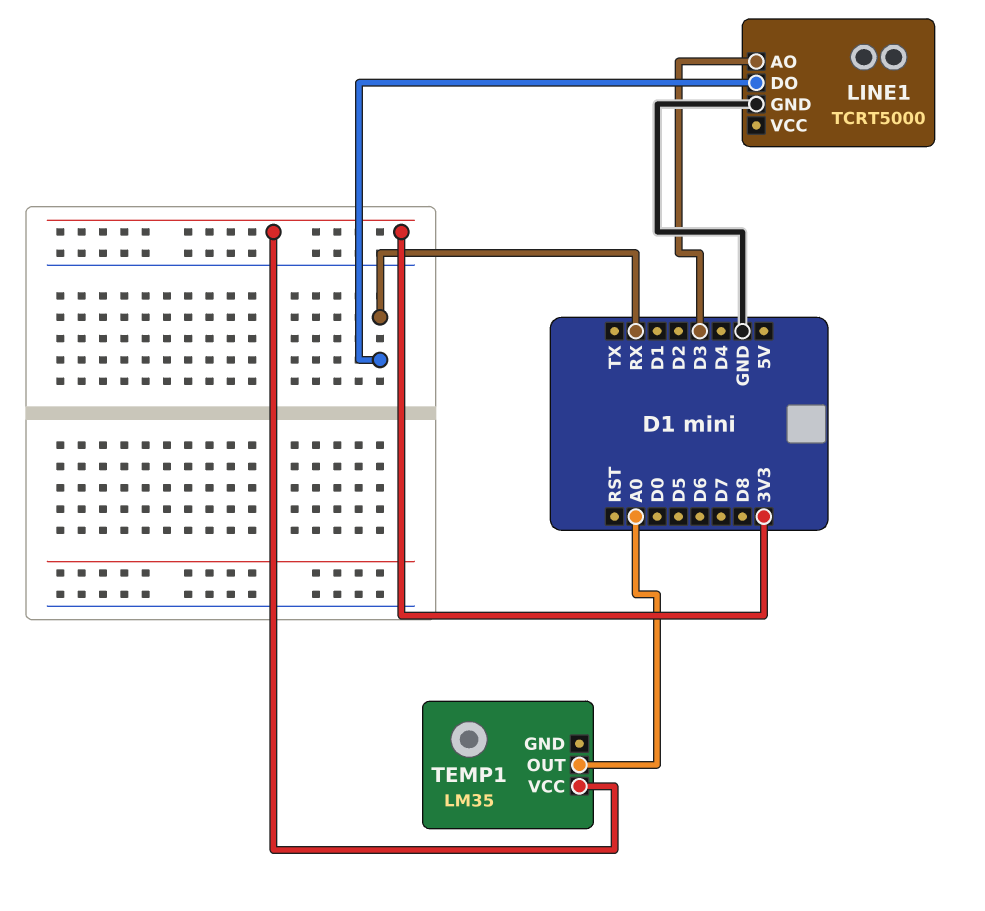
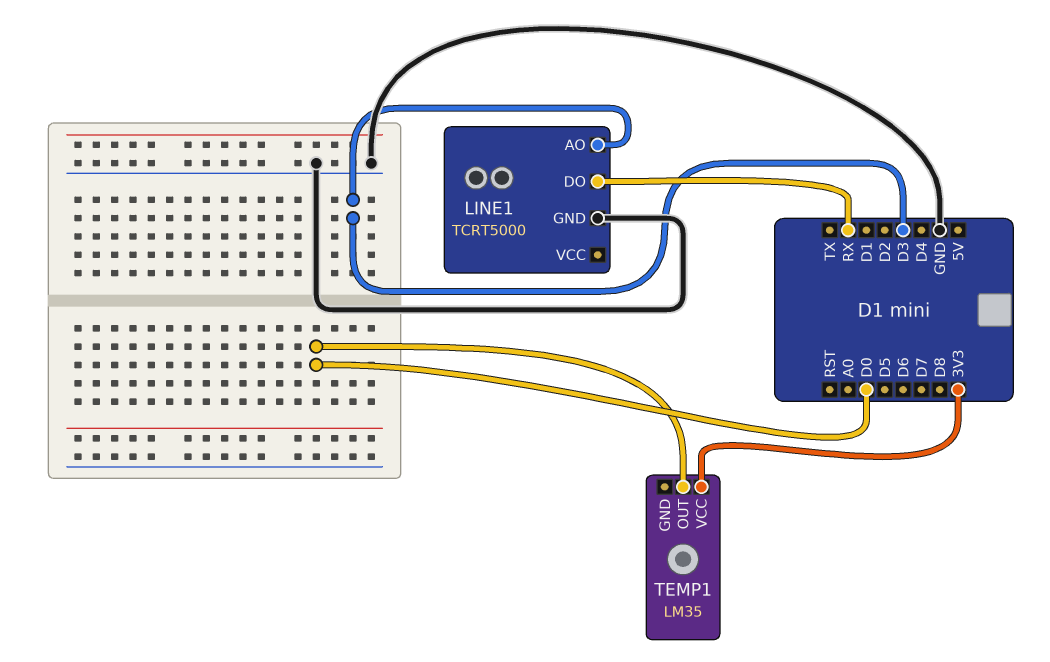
TEMP1 pin OUT: A0 -> D0

